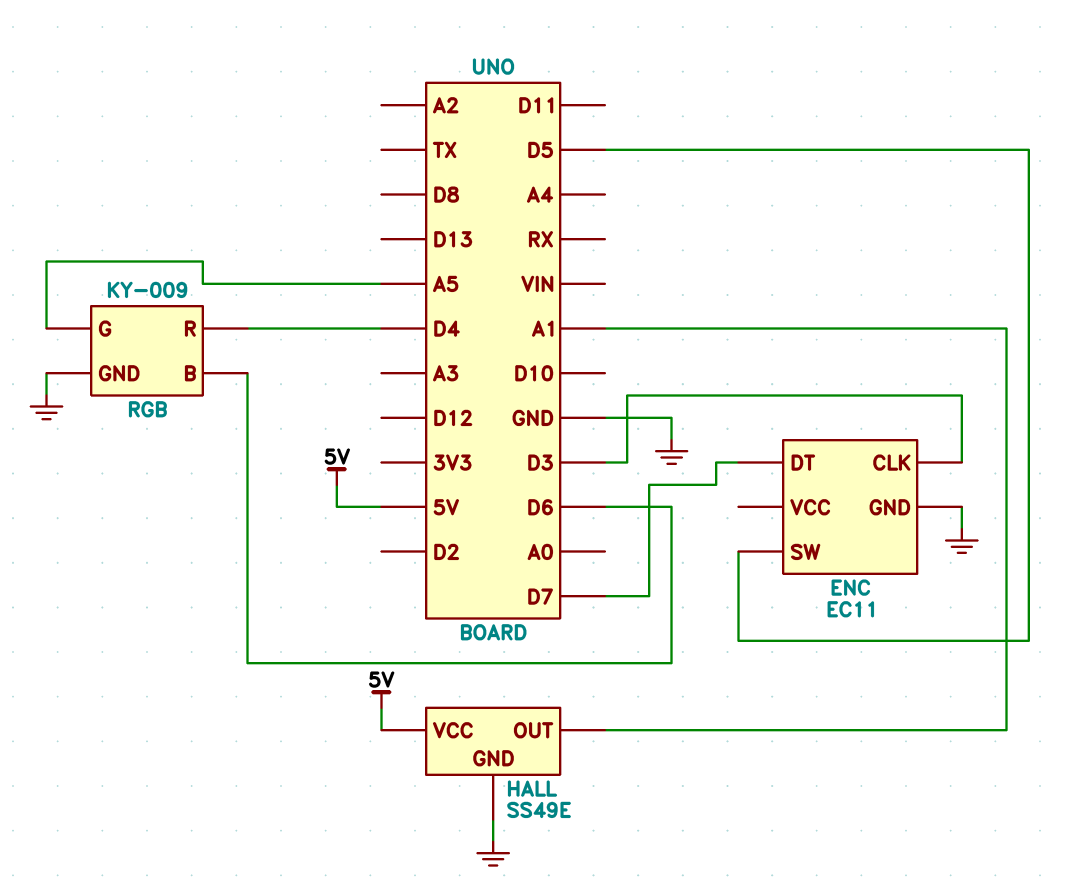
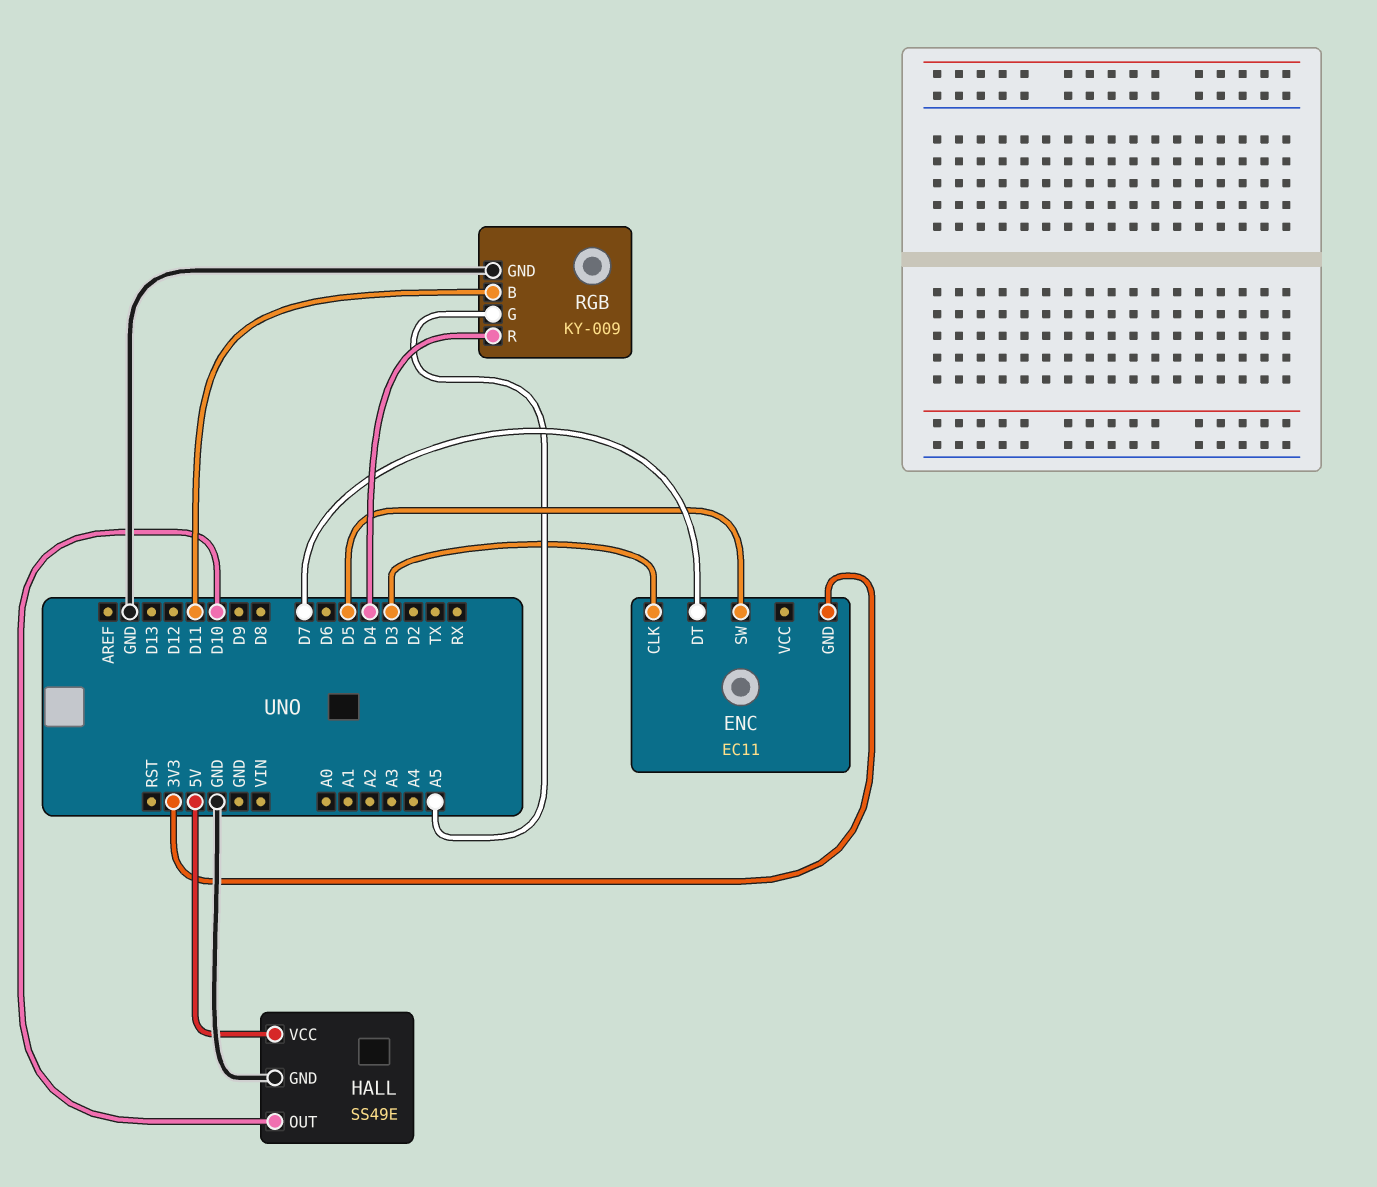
ENC pin GND: GND -> 3V3
HALL pin OUT: A1 -> D10
RGB pin B: D6 -> D11

